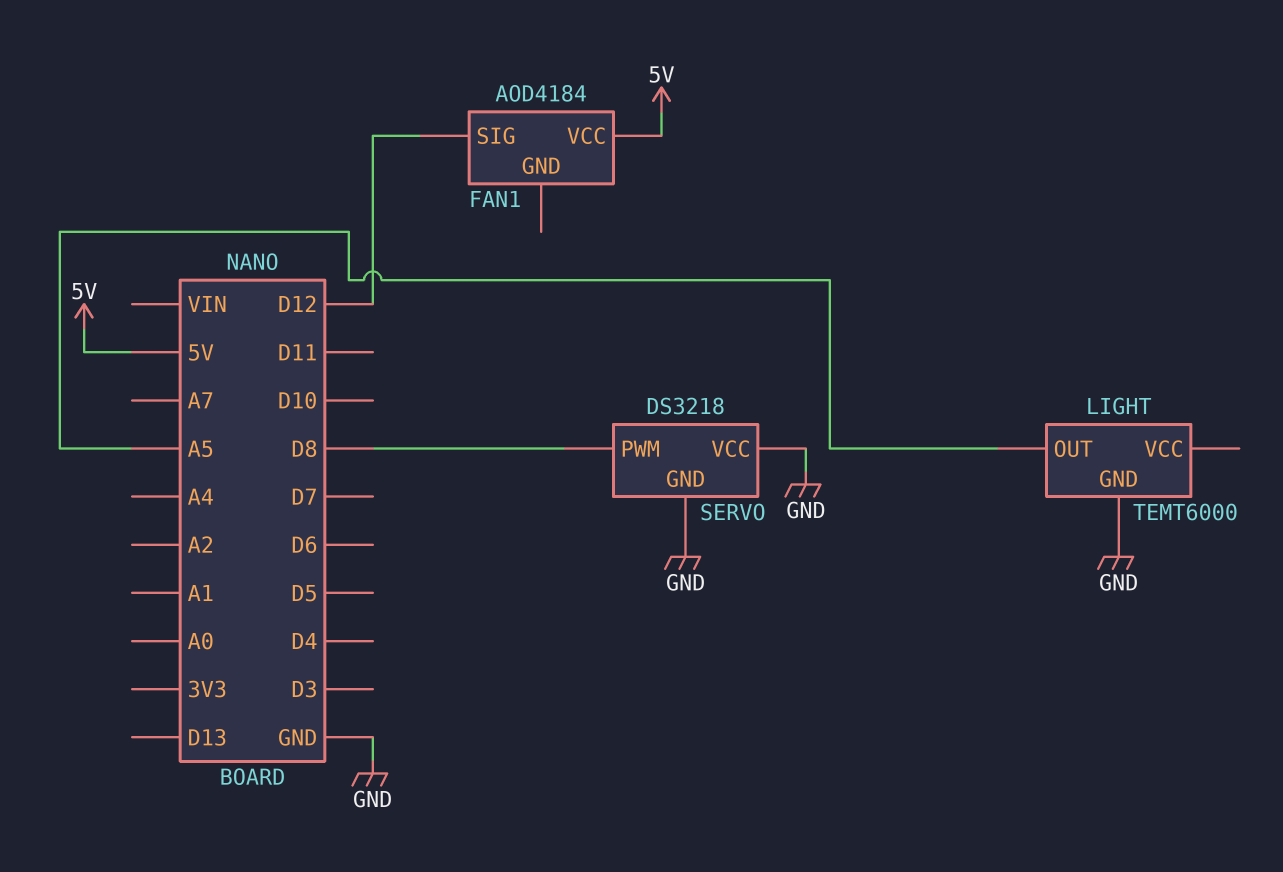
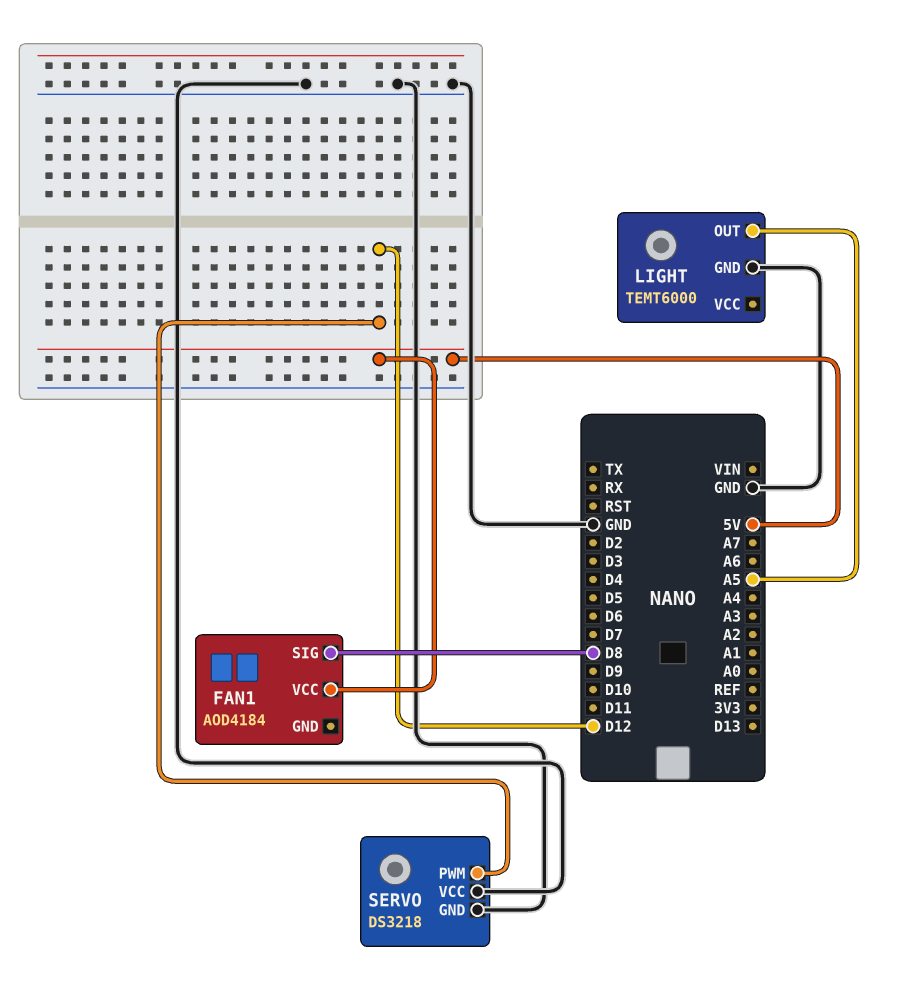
FAN1 pin SIG: D12 -> D8
SERVO pin PWM: D8 -> D12

